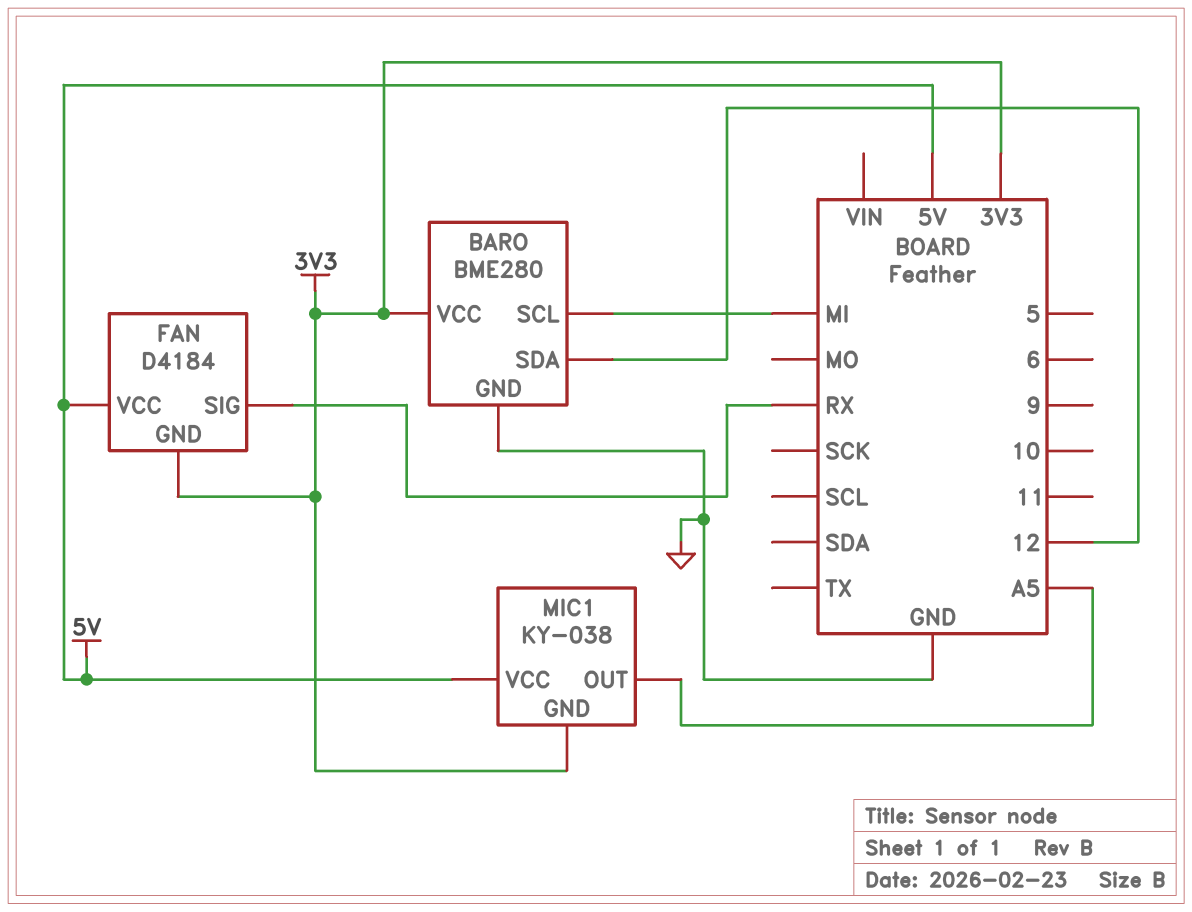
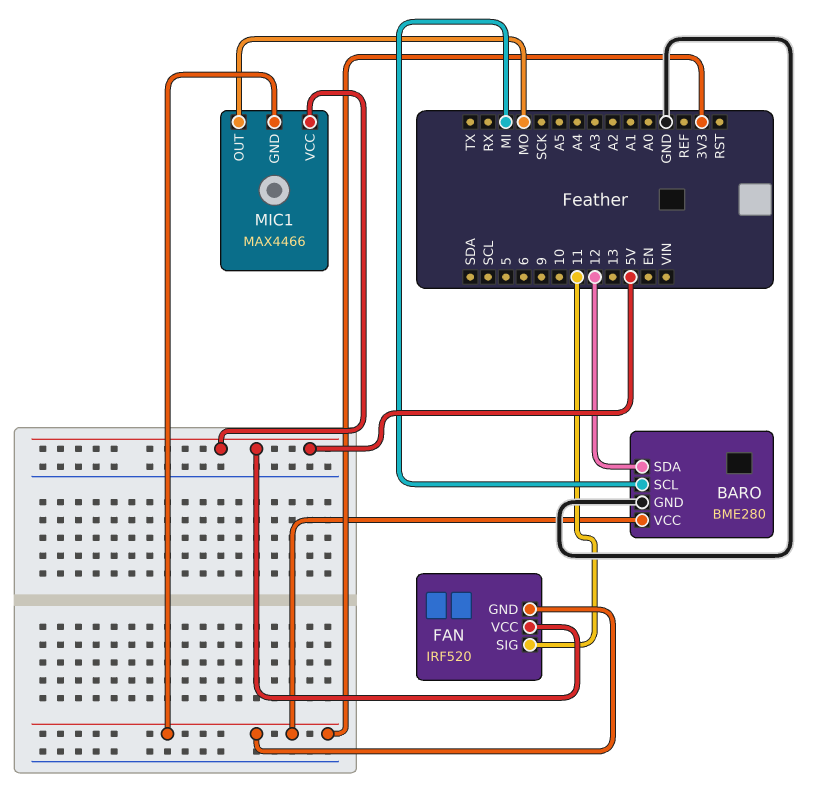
FAN: D4184 -> IRF520
FAN pin SIG: RX -> 11
MIC1: KY-038 -> MAX4466
MIC1 pin OUT: A5 -> MO

